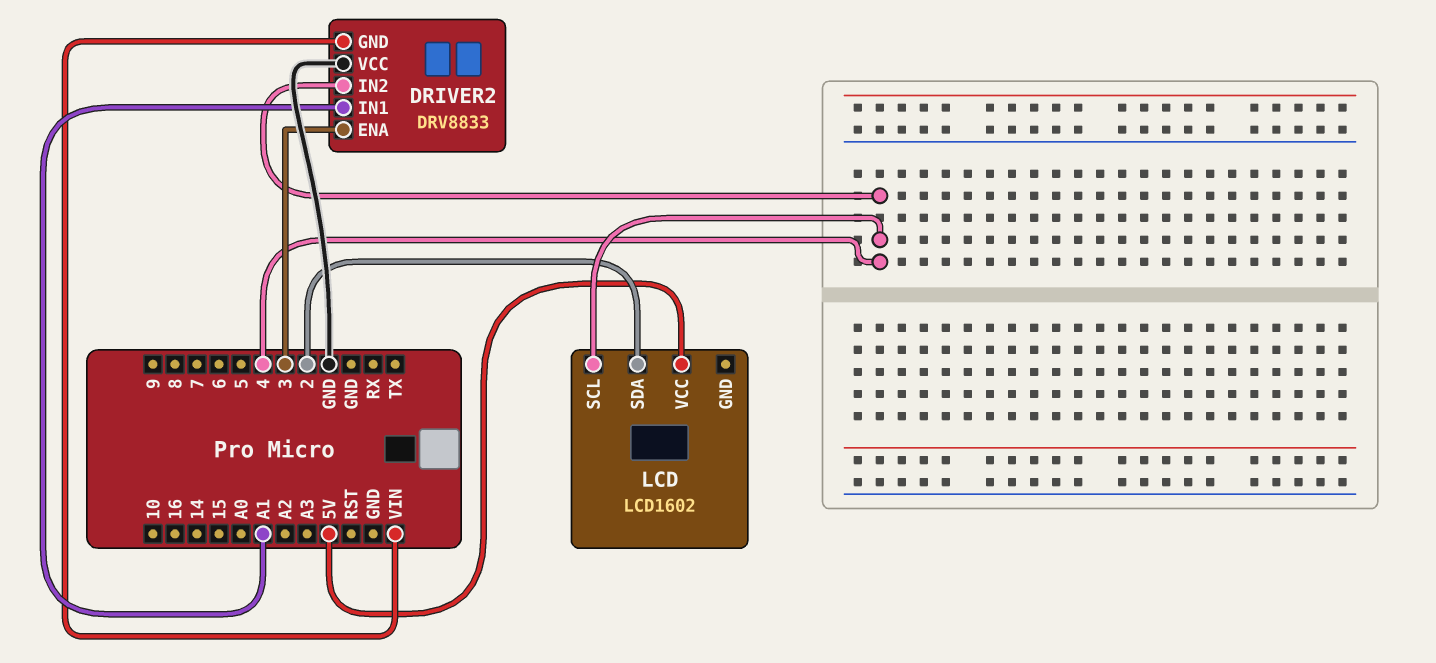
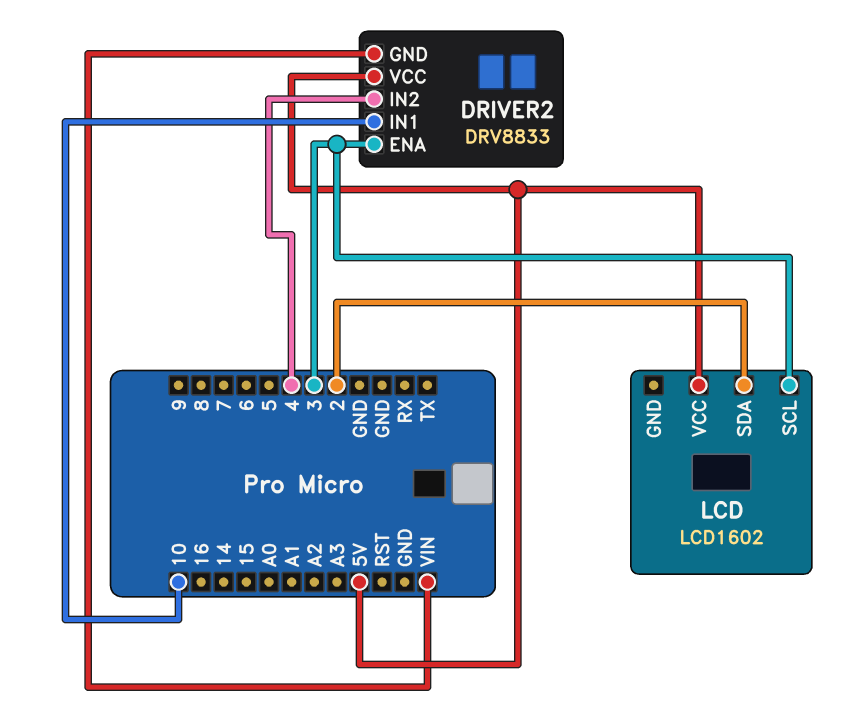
DRIVER2 pin IN1: A1 -> 10
DRIVER2 pin VCC: GND -> 5V
LCD pin SCL: 4 -> 3

